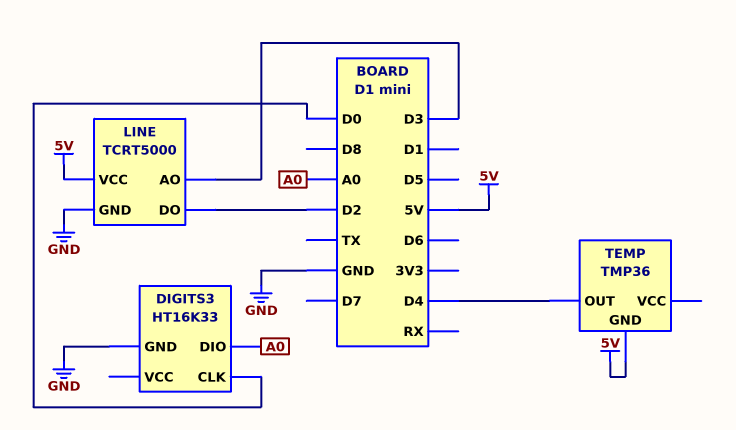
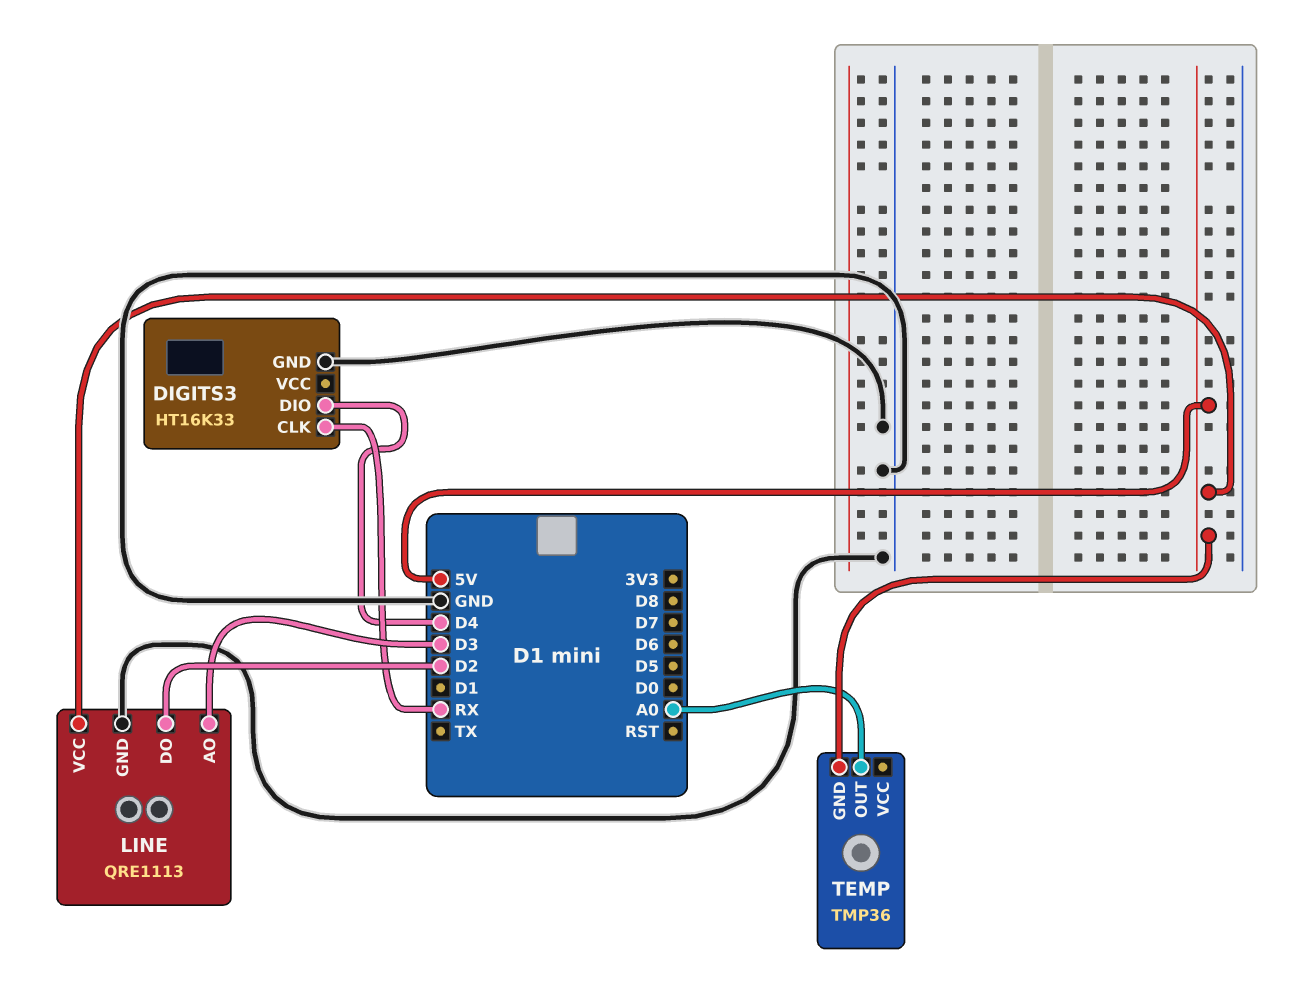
DIGITS3 pin CLK: D0 -> RX
DIGITS3 pin DIO: A0 -> D4
LINE: TCRT5000 -> QRE1113
TEMP pin OUT: D4 -> A0

